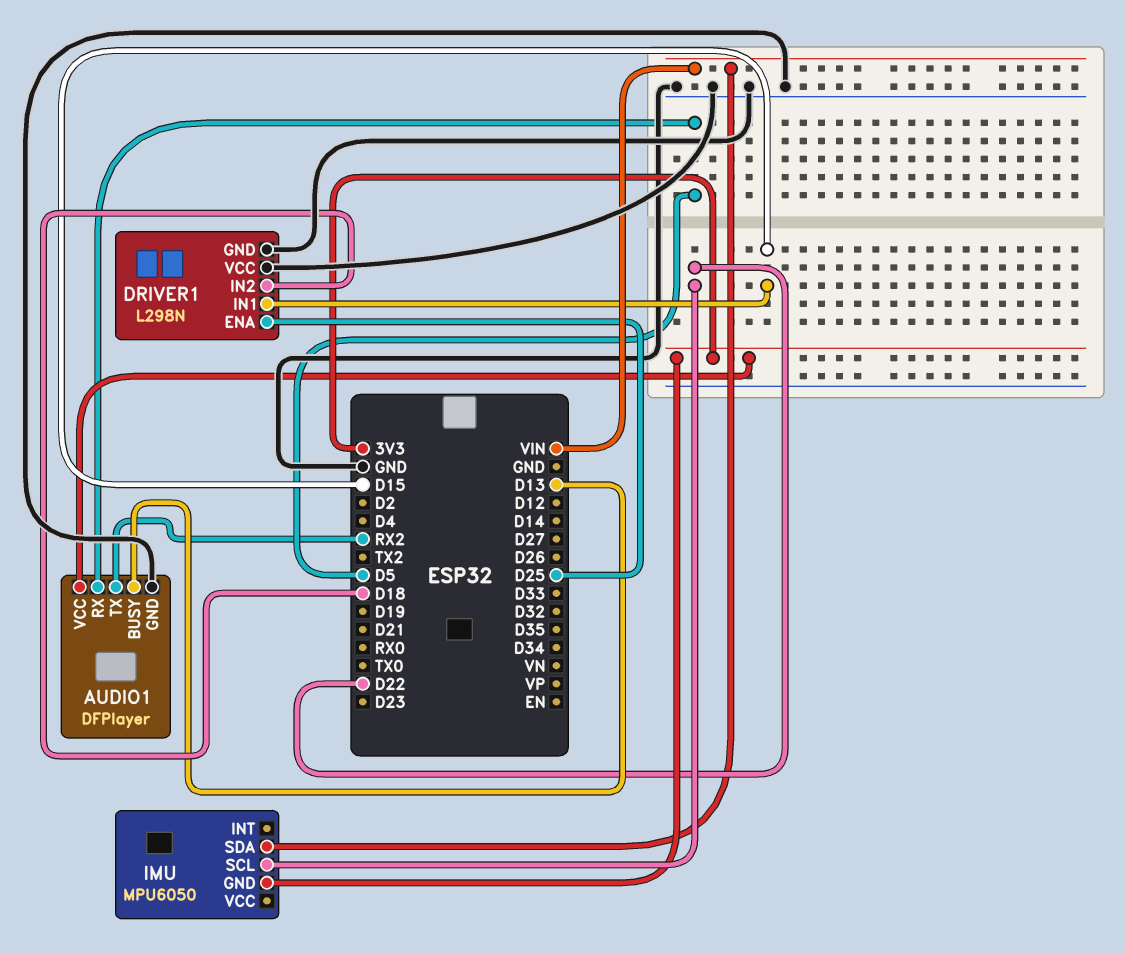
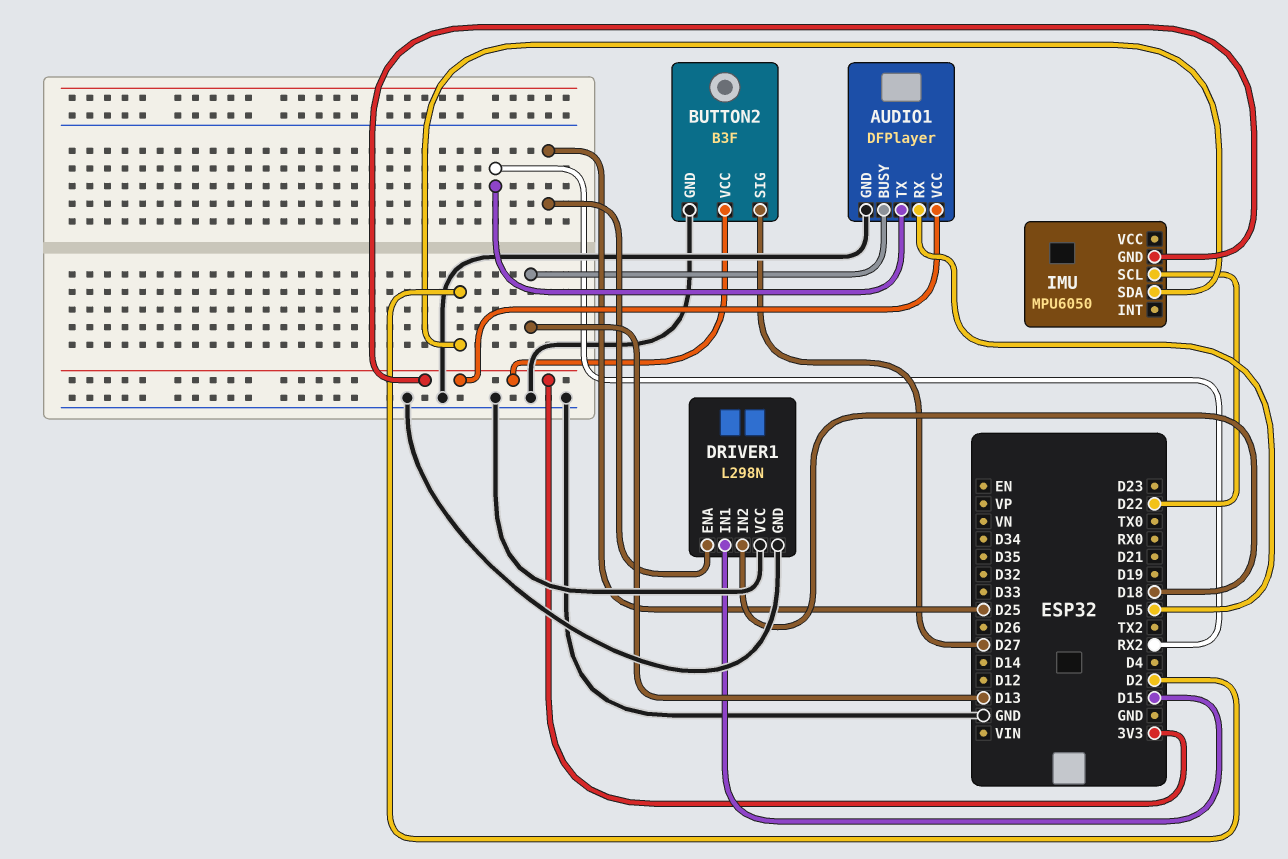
BUTTON2: none -> B3F
BUTTON2 pin GND: none -> GND
BUTTON2 pin SIG: none -> D27
BUTTON2 pin VCC: none -> 3V3
IMU pin SDA: VIN -> D2

